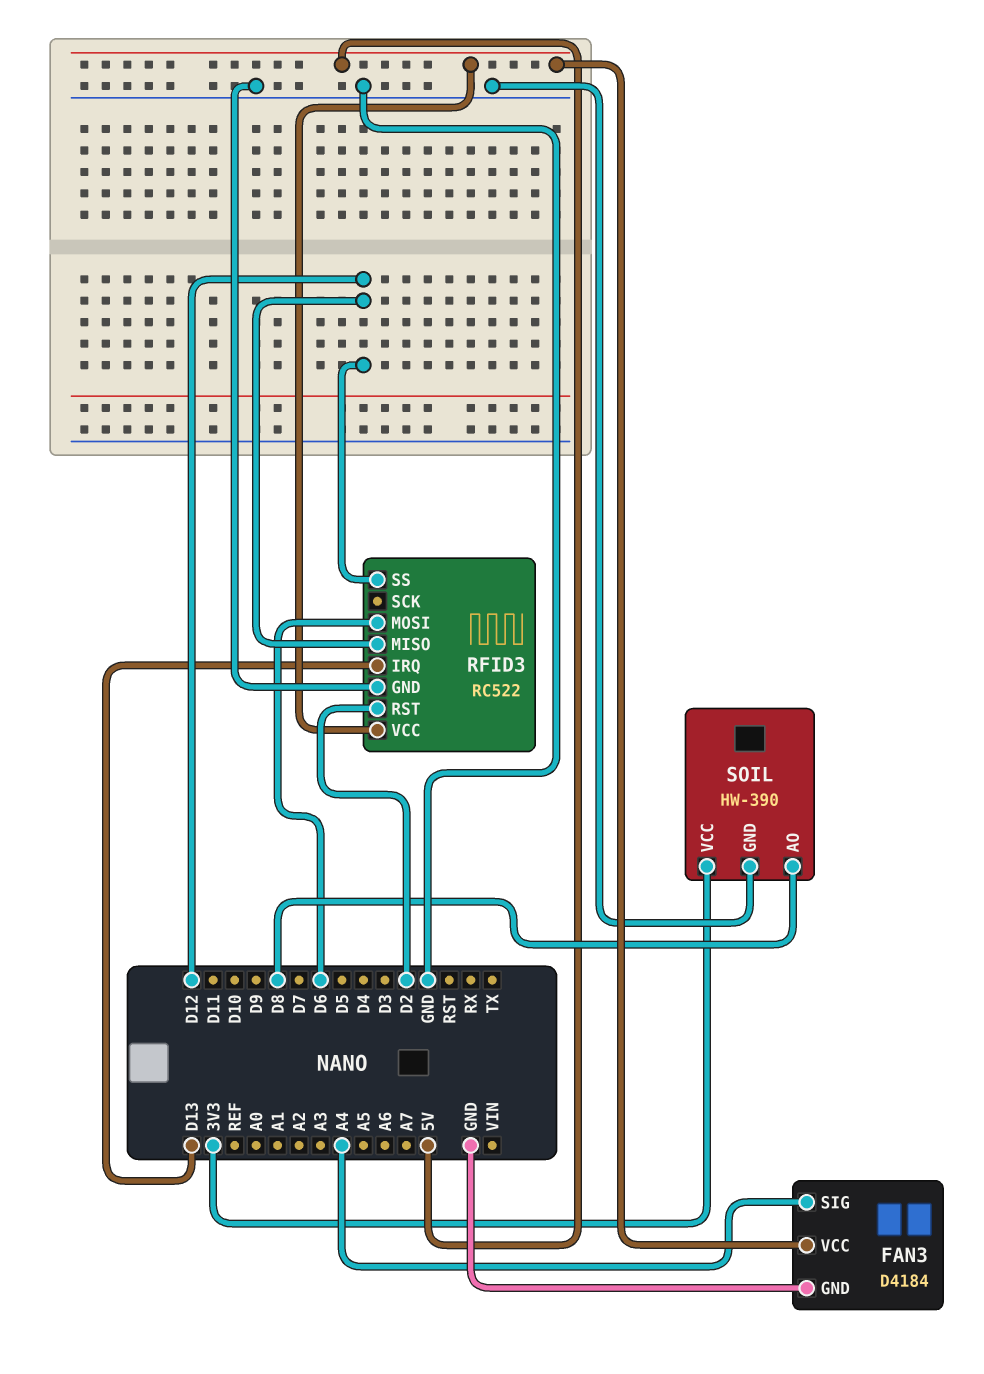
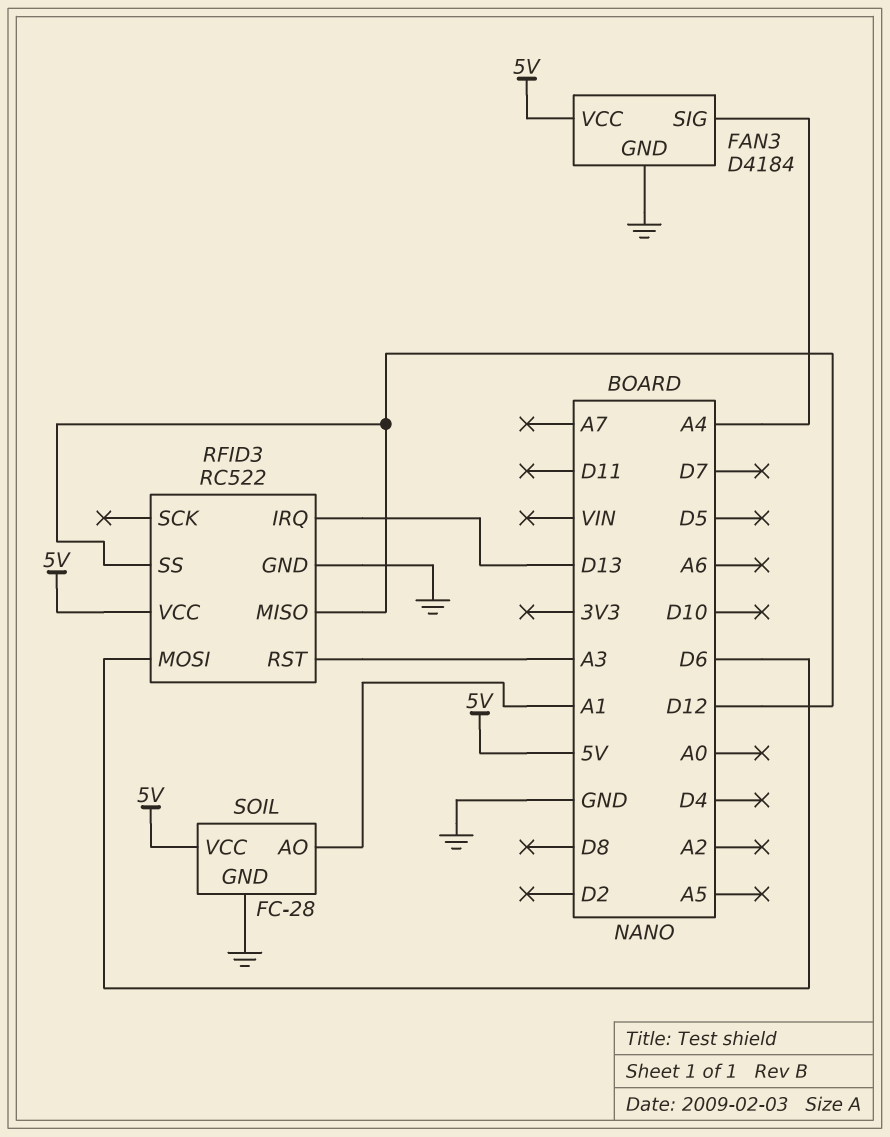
RFID3 pin RST: D2 -> A3
SOIL: HW-390 -> FC-28
SOIL pin AO: D8 -> A1
SOIL pin VCC: 3V3 -> 5V

